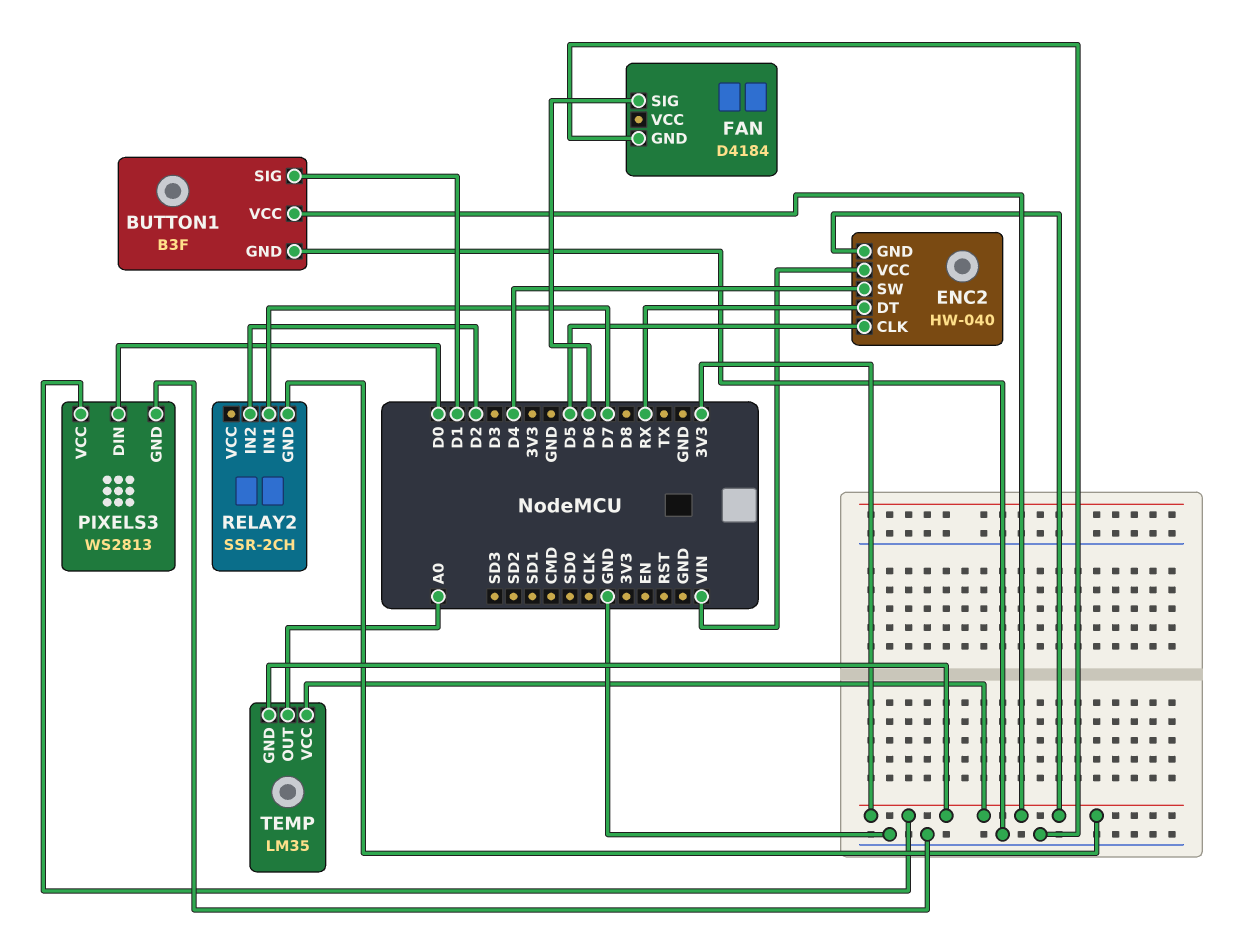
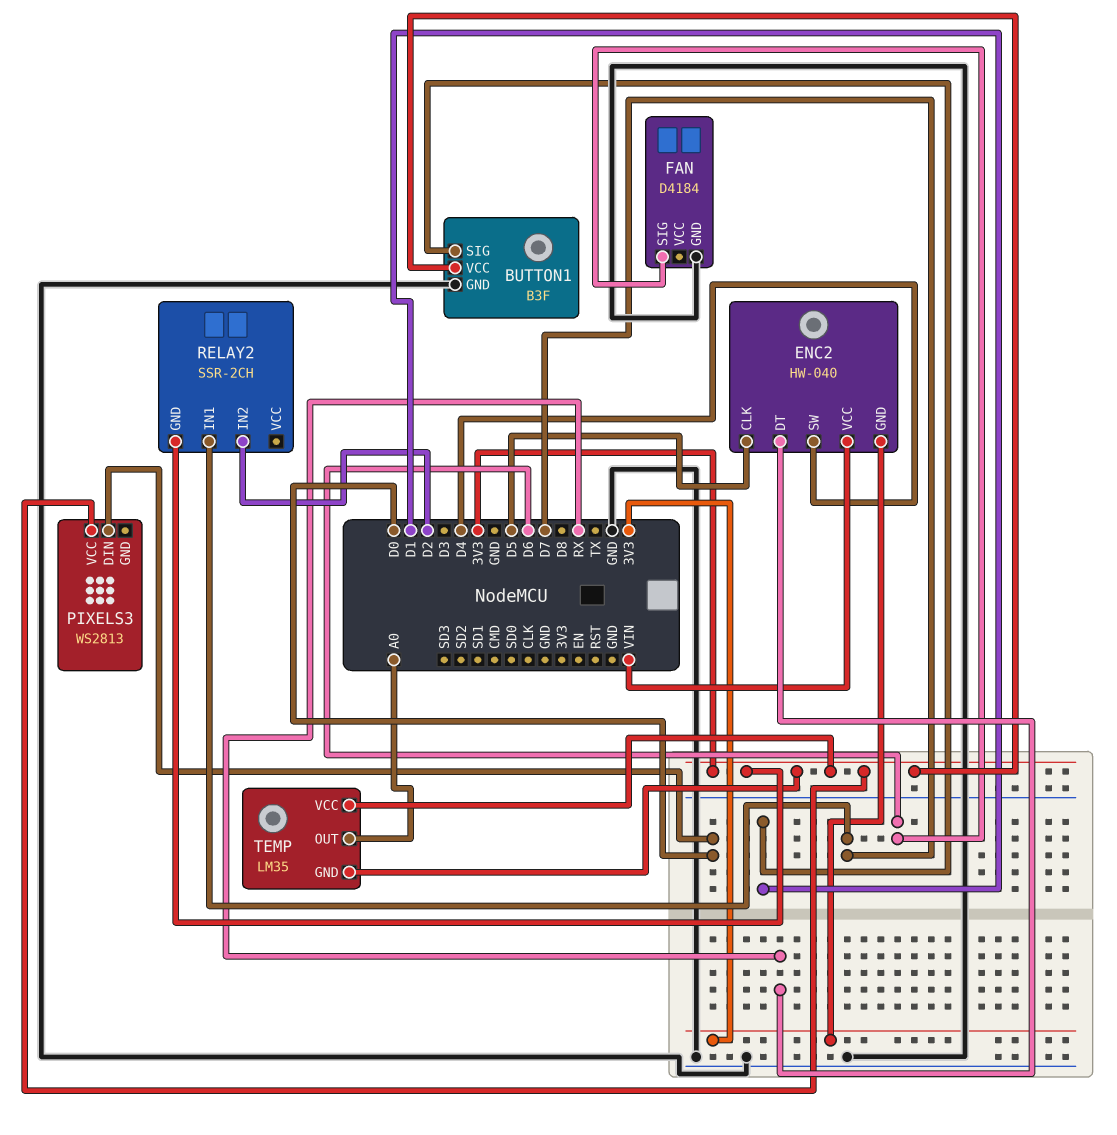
PIXELS3 pin GND: GND -> none

